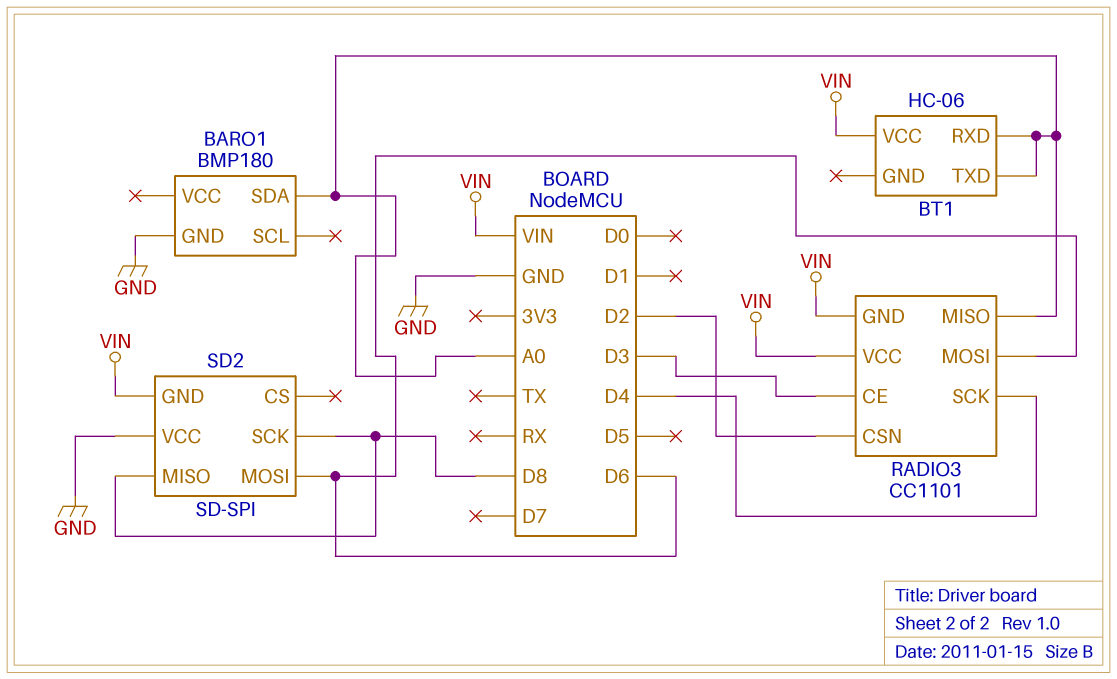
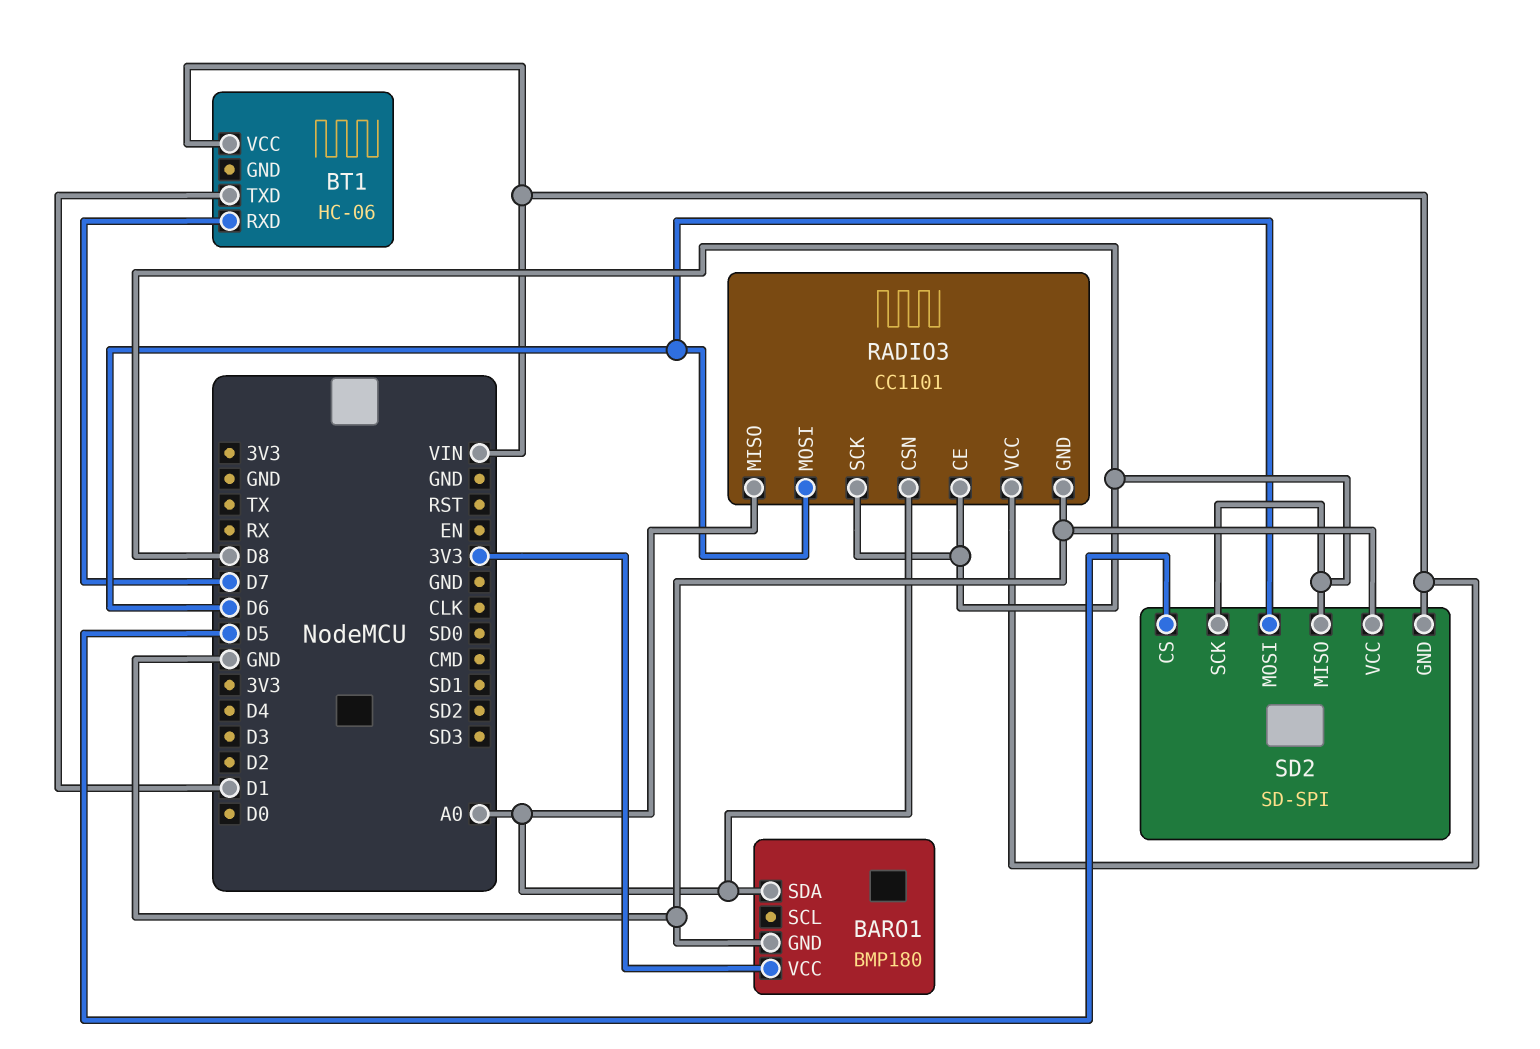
BARO1 pin VCC: none -> 3V3
BT1 pin RXD: A0 -> D7
BT1 pin TXD: A0 -> D1
RADIO3 pin CE: D3 -> D8
RADIO3 pin CSN: D2 -> A0
RADIO3 pin GND: VIN -> GND
RADIO3 pin SCK: D4 -> D8
SD2 pin CS: none -> D5

